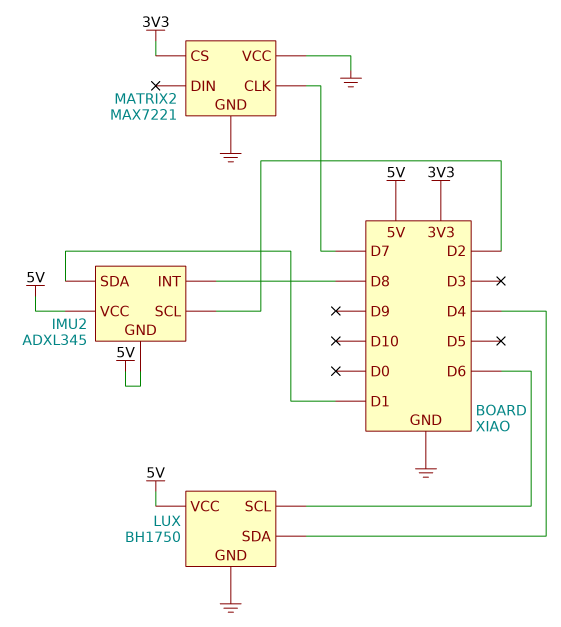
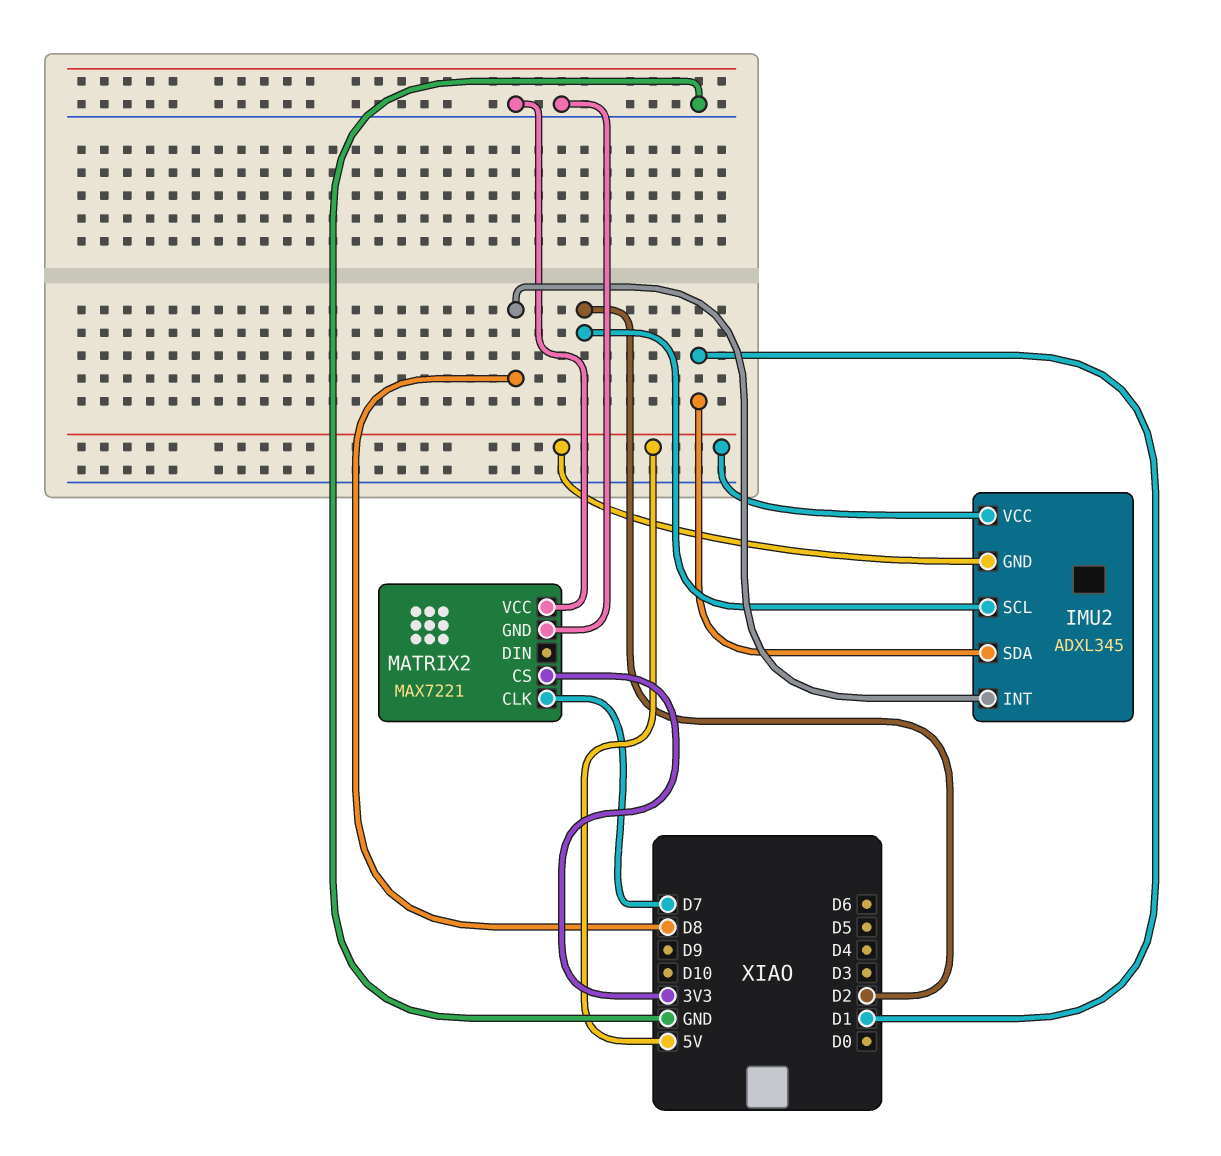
LUX: BH1750 -> none
LUX pin GND: GND -> none
LUX pin SCL: D6 -> none
LUX pin SDA: D4 -> none
LUX pin VCC: 5V -> none

